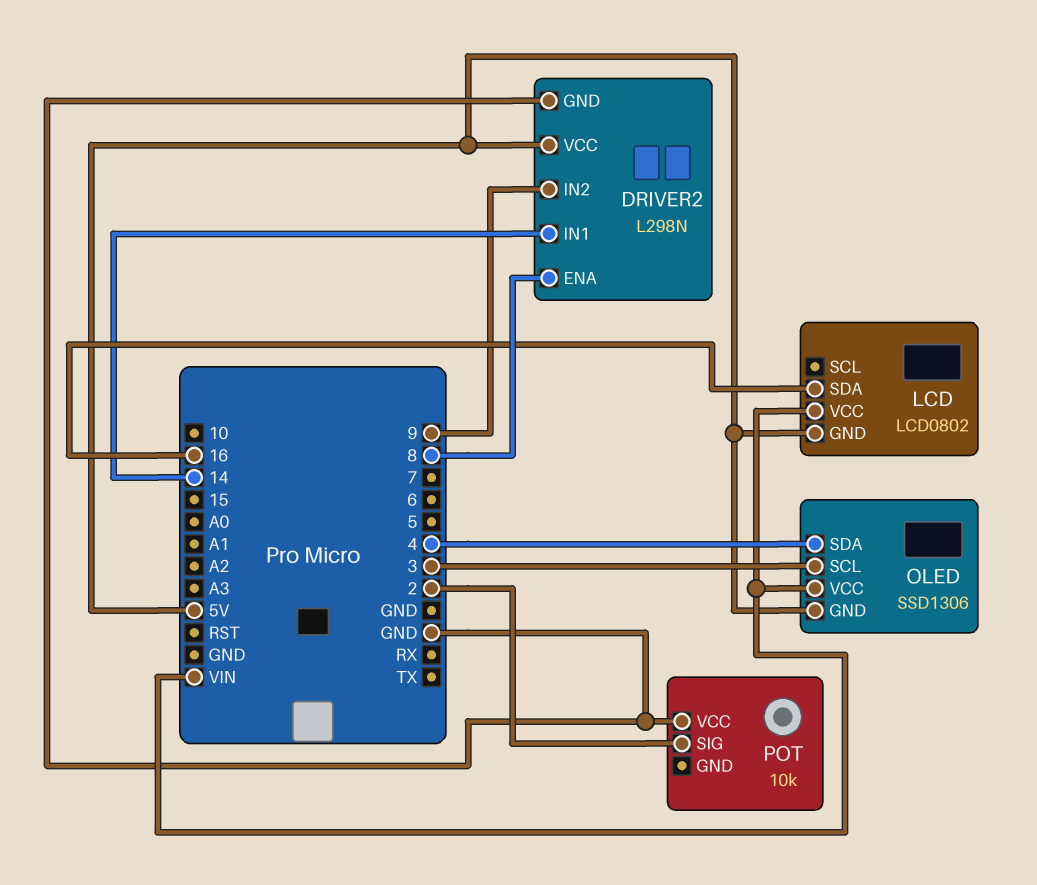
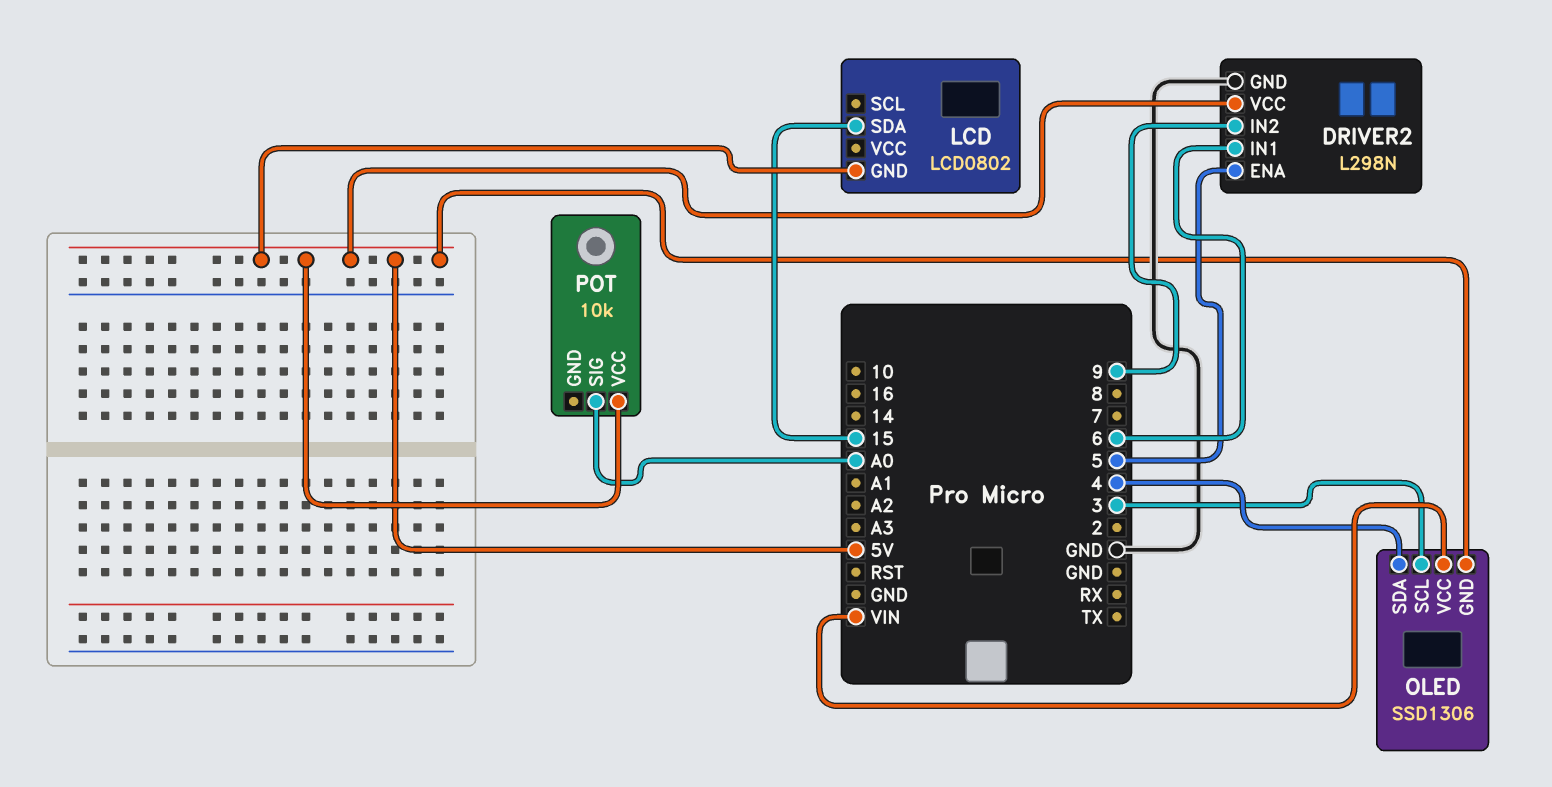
DRIVER2 pin ENA: 8 -> 5
DRIVER2 pin IN1: 14 -> 6
LCD pin SDA: 16 -> 15
LCD pin VCC: VIN -> none
POT pin SIG: 2 -> A0
POT pin VCC: GND -> 5V

